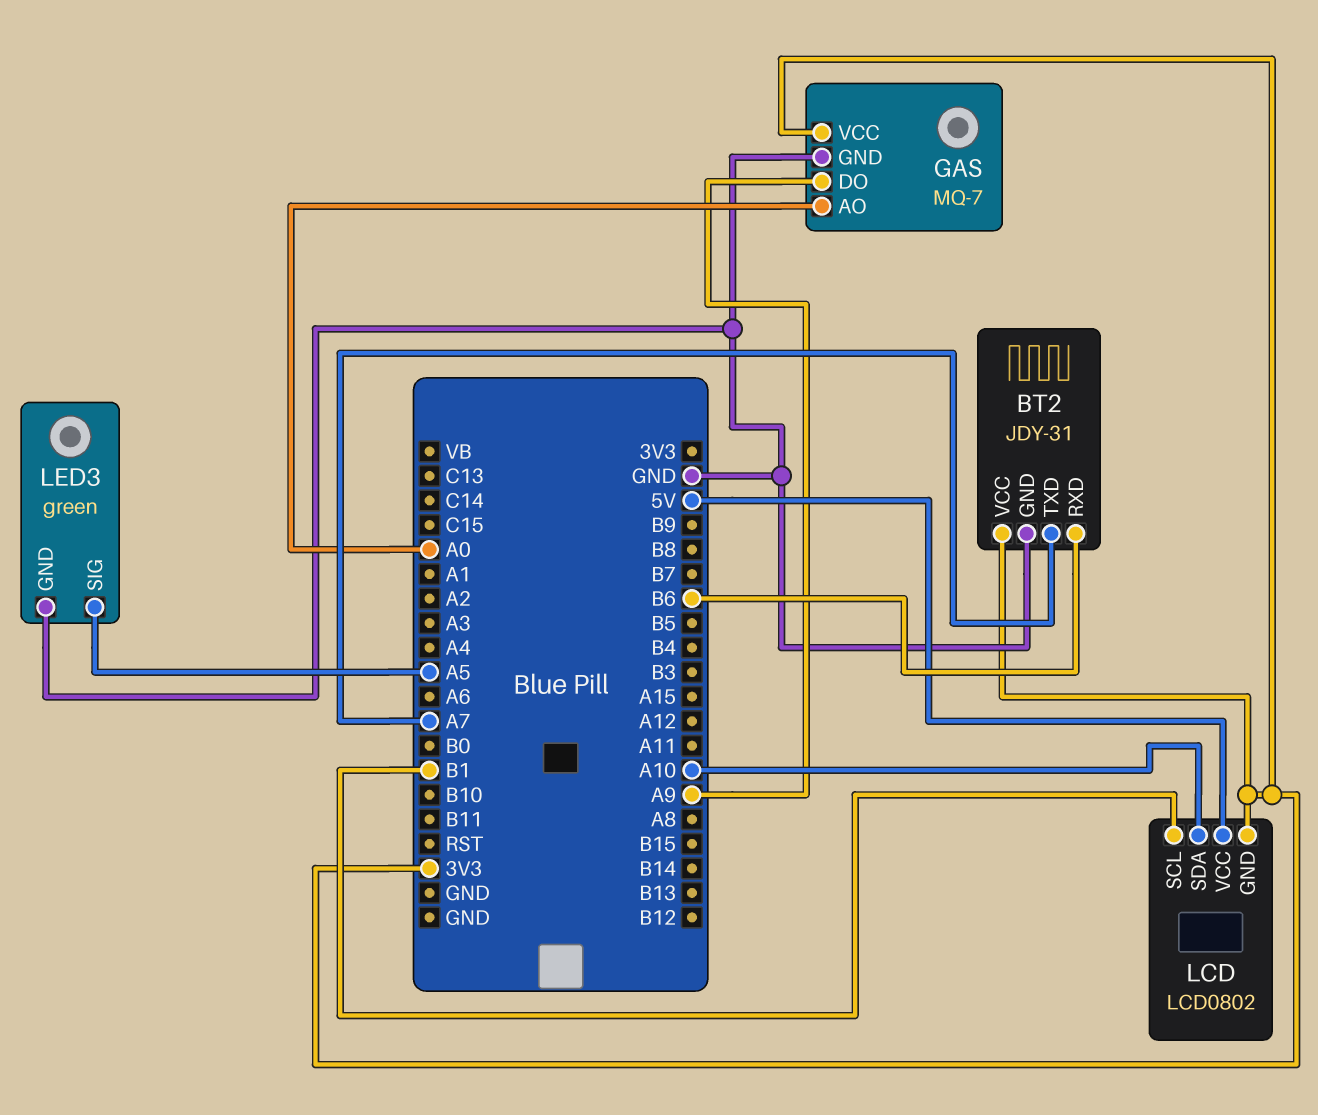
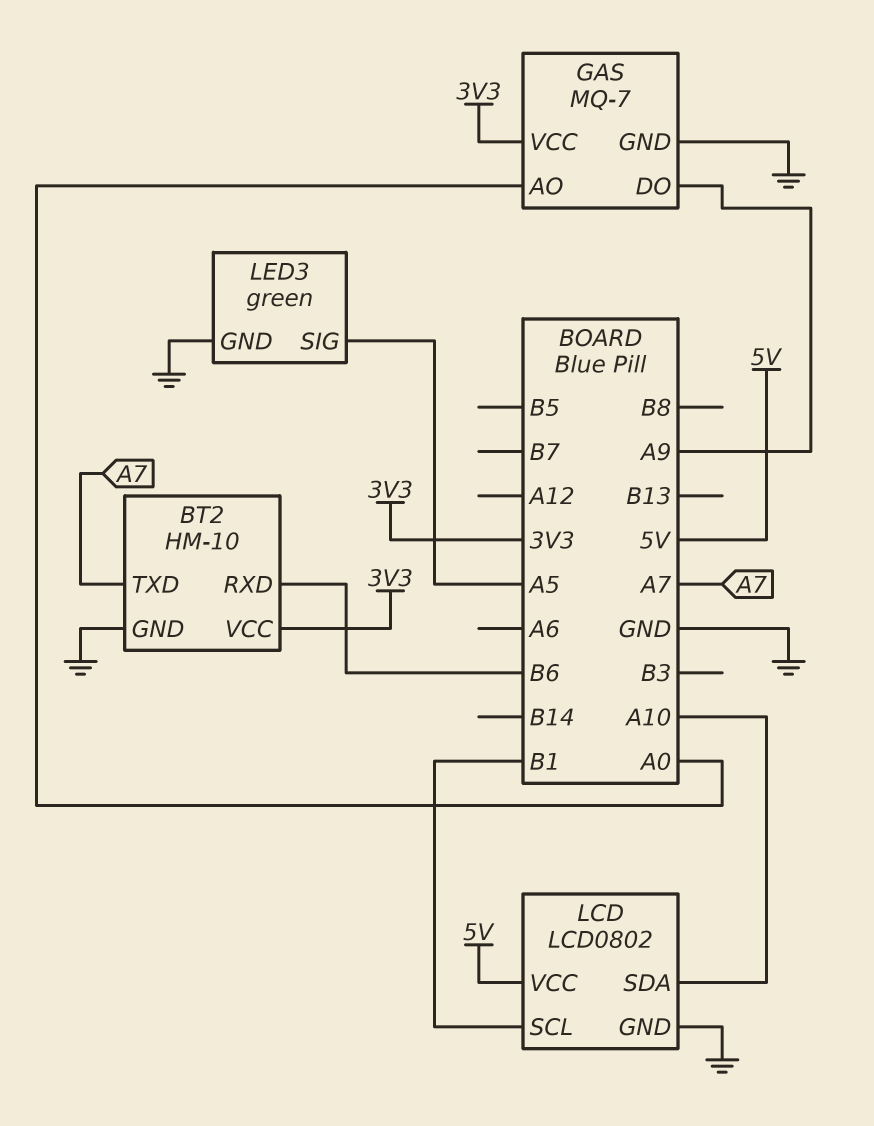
BT2: JDY-31 -> HM-10
LCD pin GND: 3V3 -> GND

